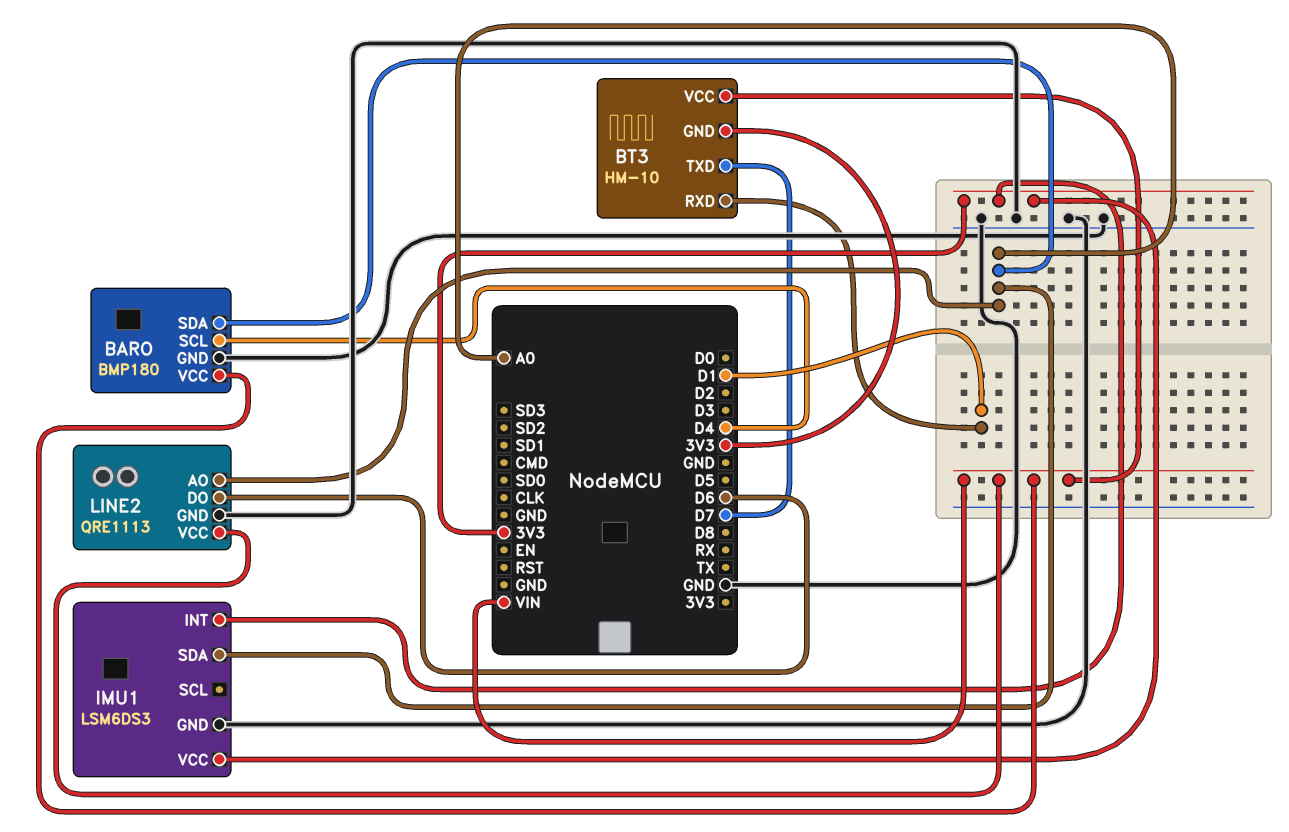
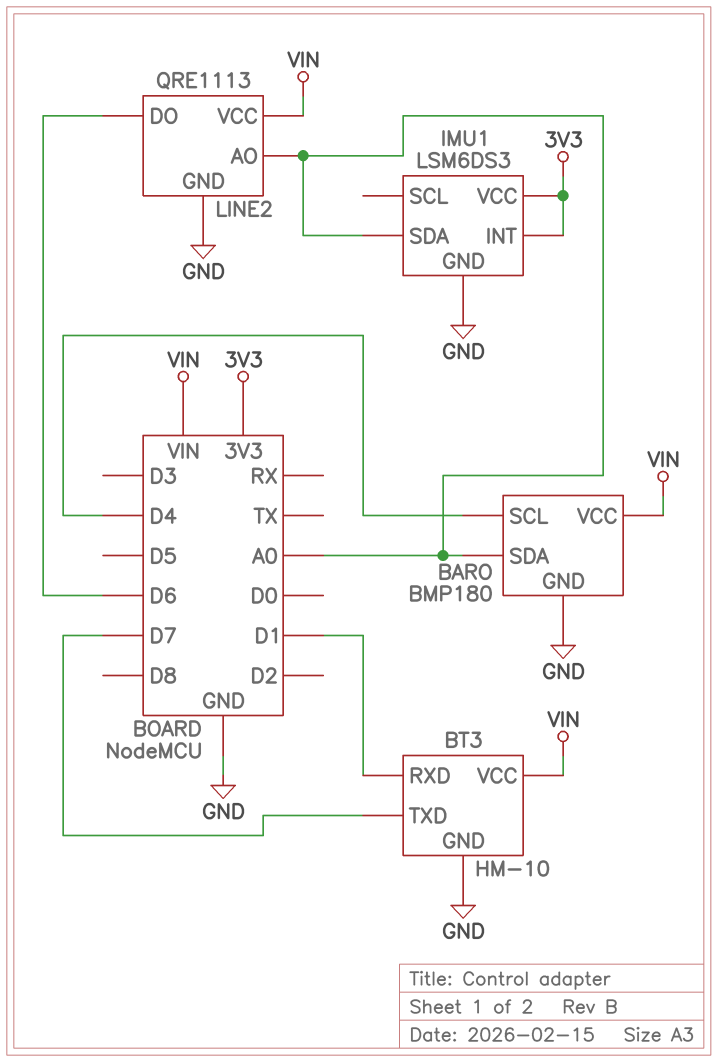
BT3 pin GND: 3V3 -> GND

